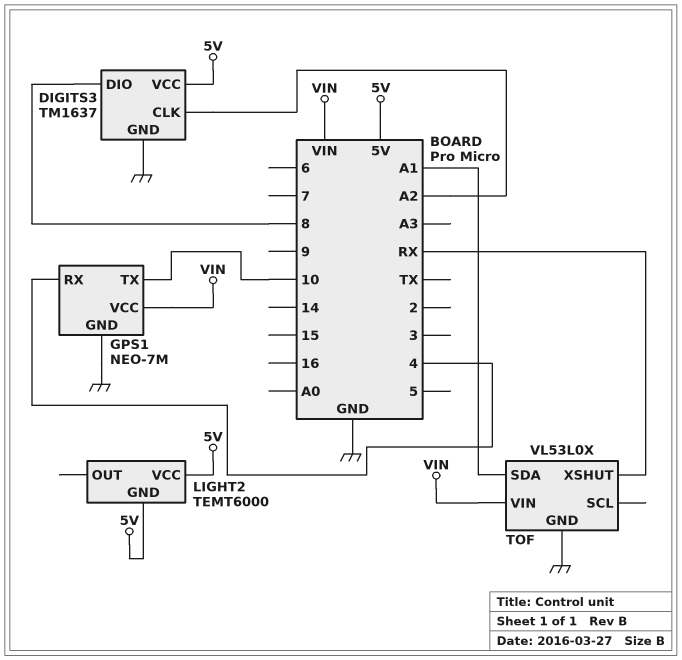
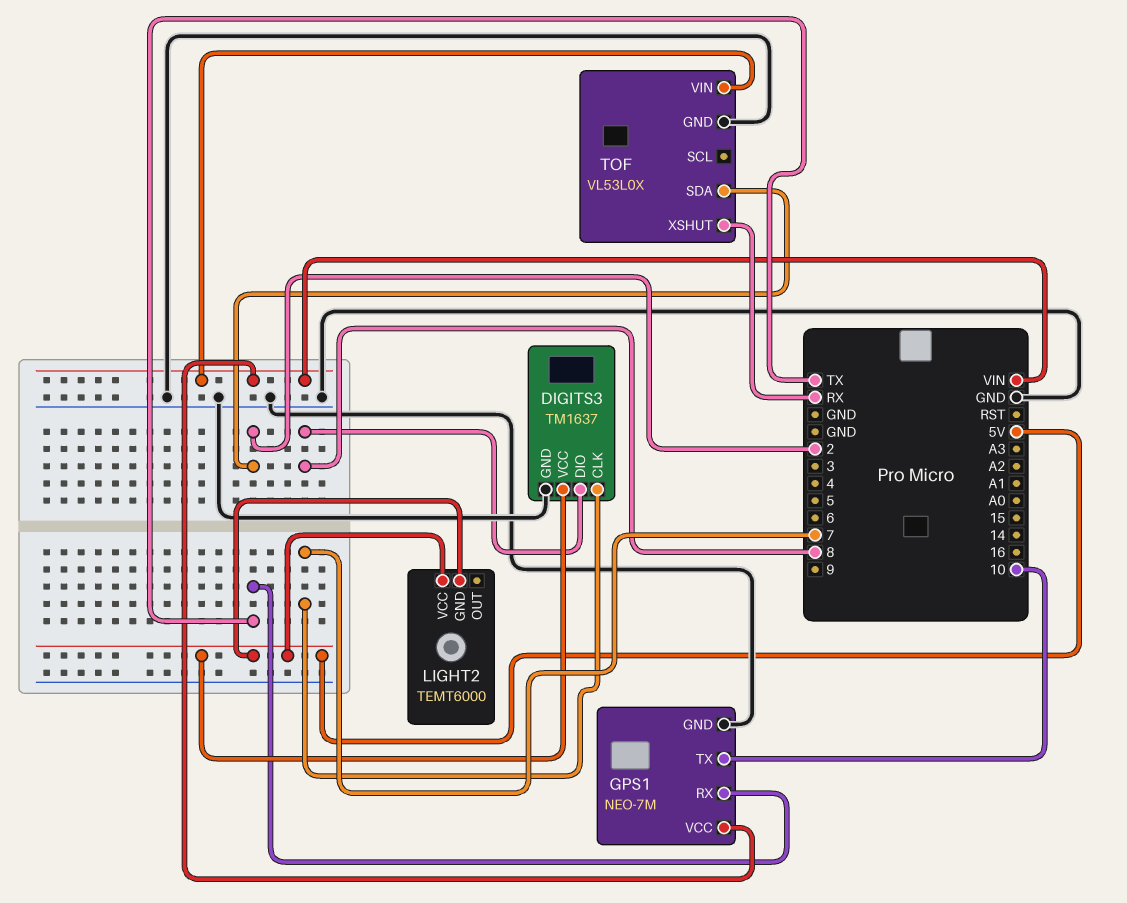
DIGITS3 pin CLK: A2 -> 7
GPS1 pin RX: 4 -> TX
TOF pin SDA: A1 -> 2

